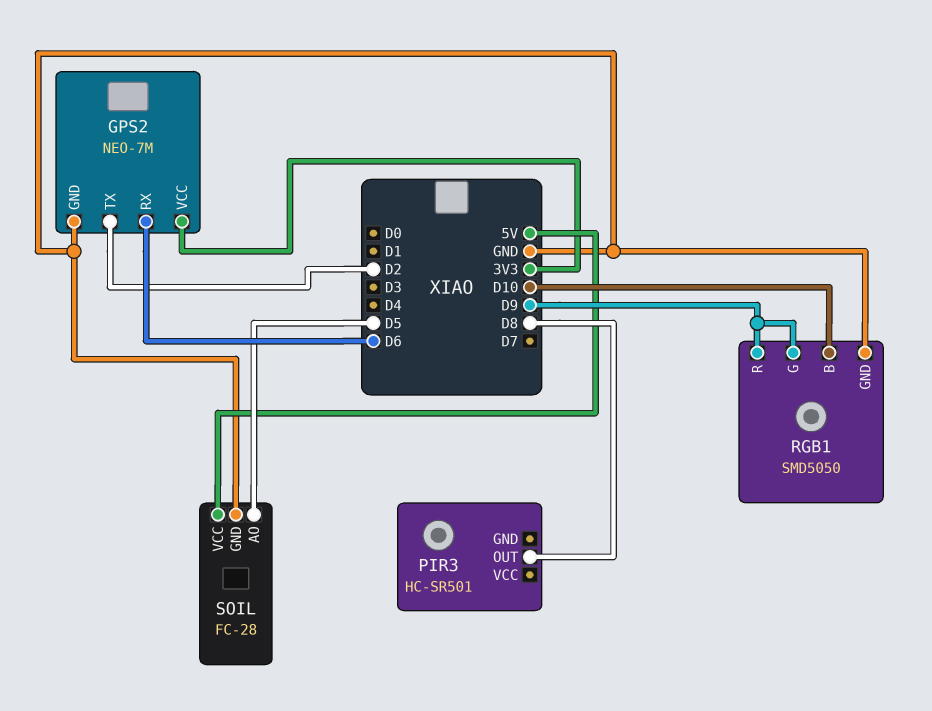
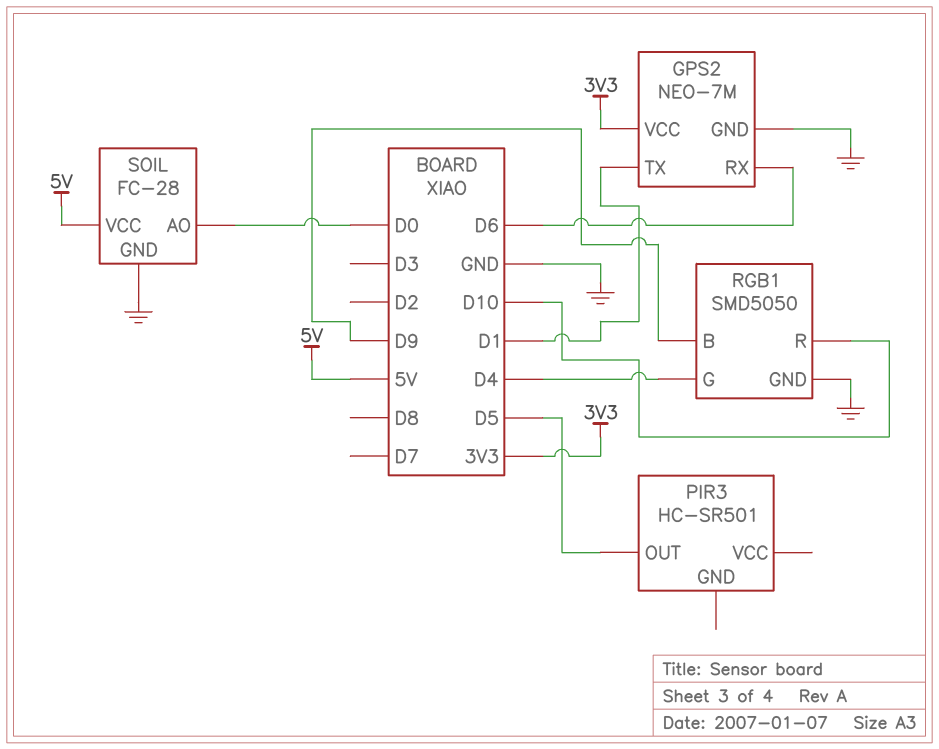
GPS2 pin TX: D2 -> D1
PIR3 pin OUT: D8 -> D5
RGB1 pin B: D10 -> D9
RGB1 pin G: D9 -> D4
RGB1 pin R: D9 -> D10
SOIL pin AO: D5 -> D0

